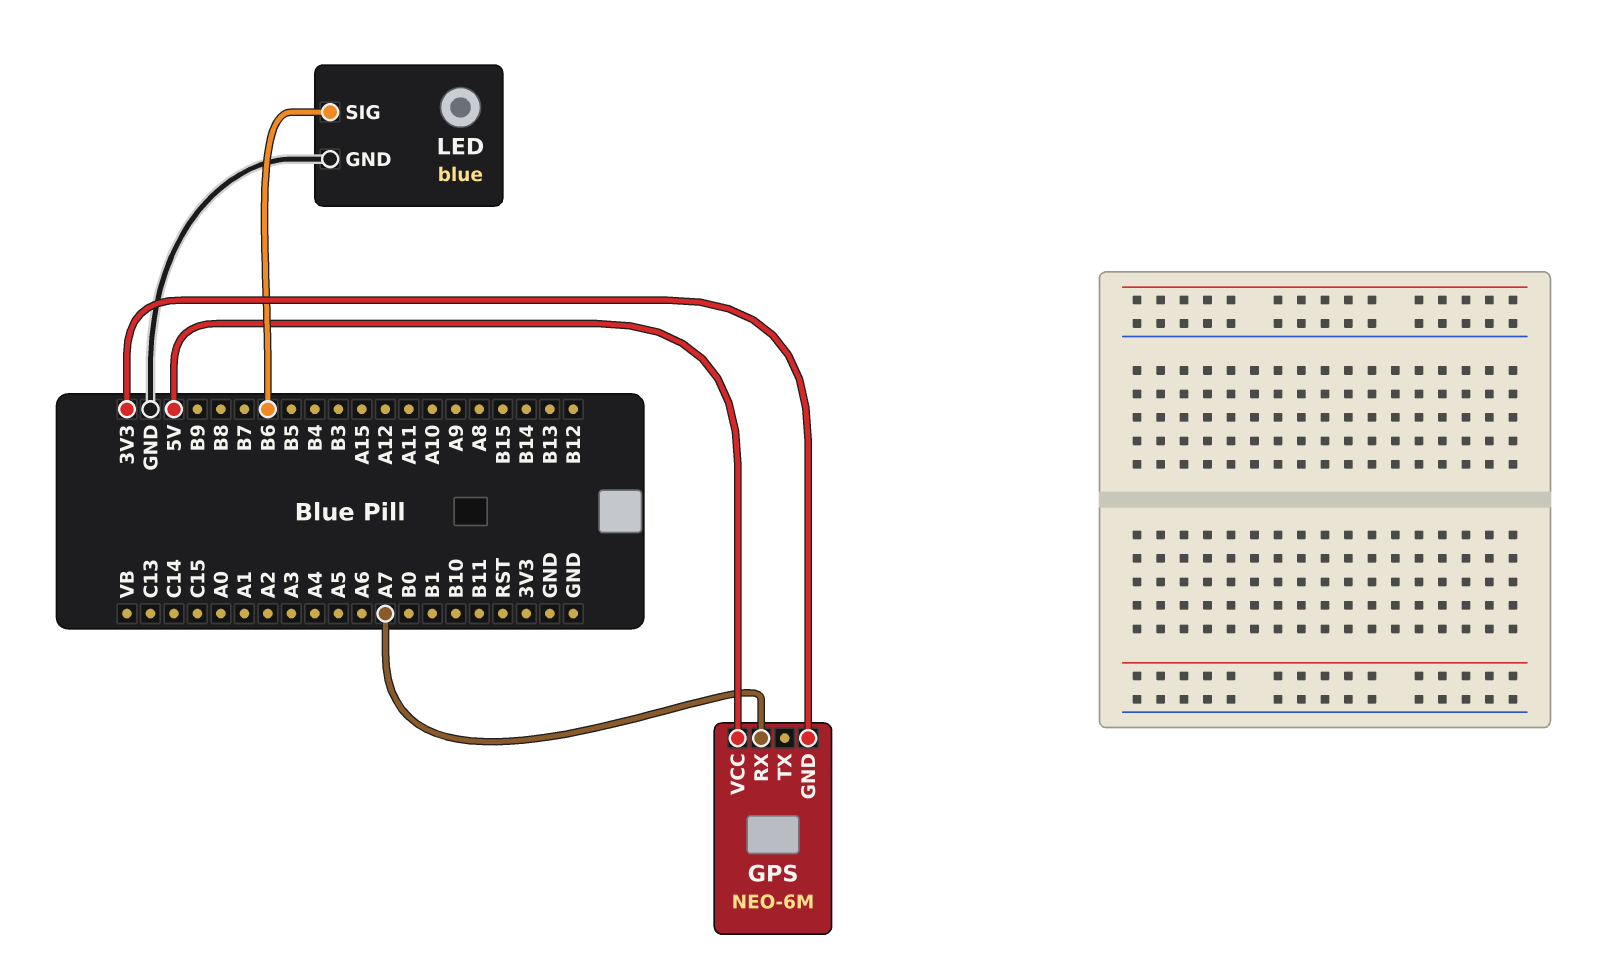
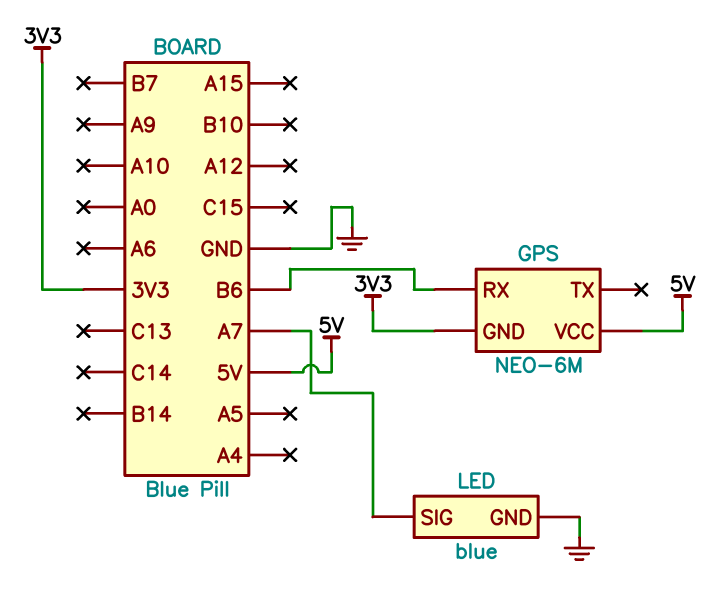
GPS pin RX: A7 -> B6
LED pin SIG: B6 -> A7

